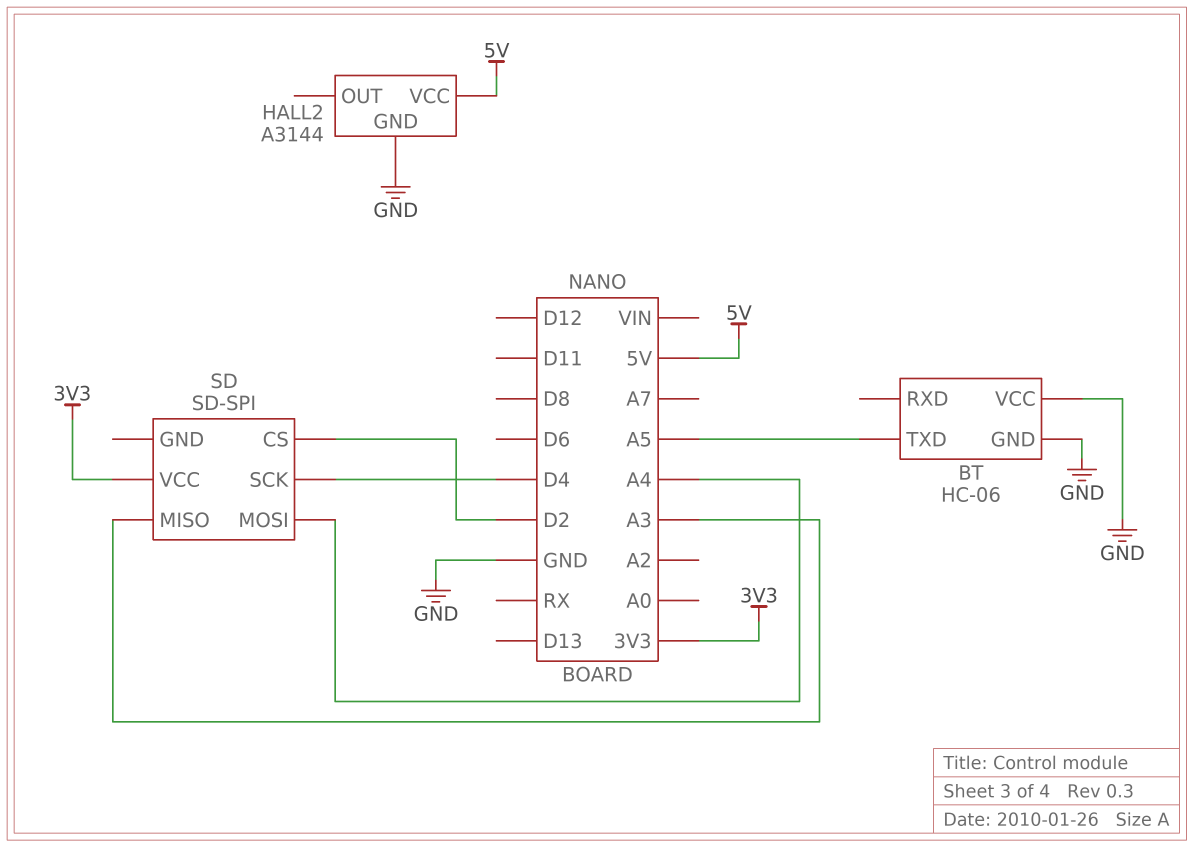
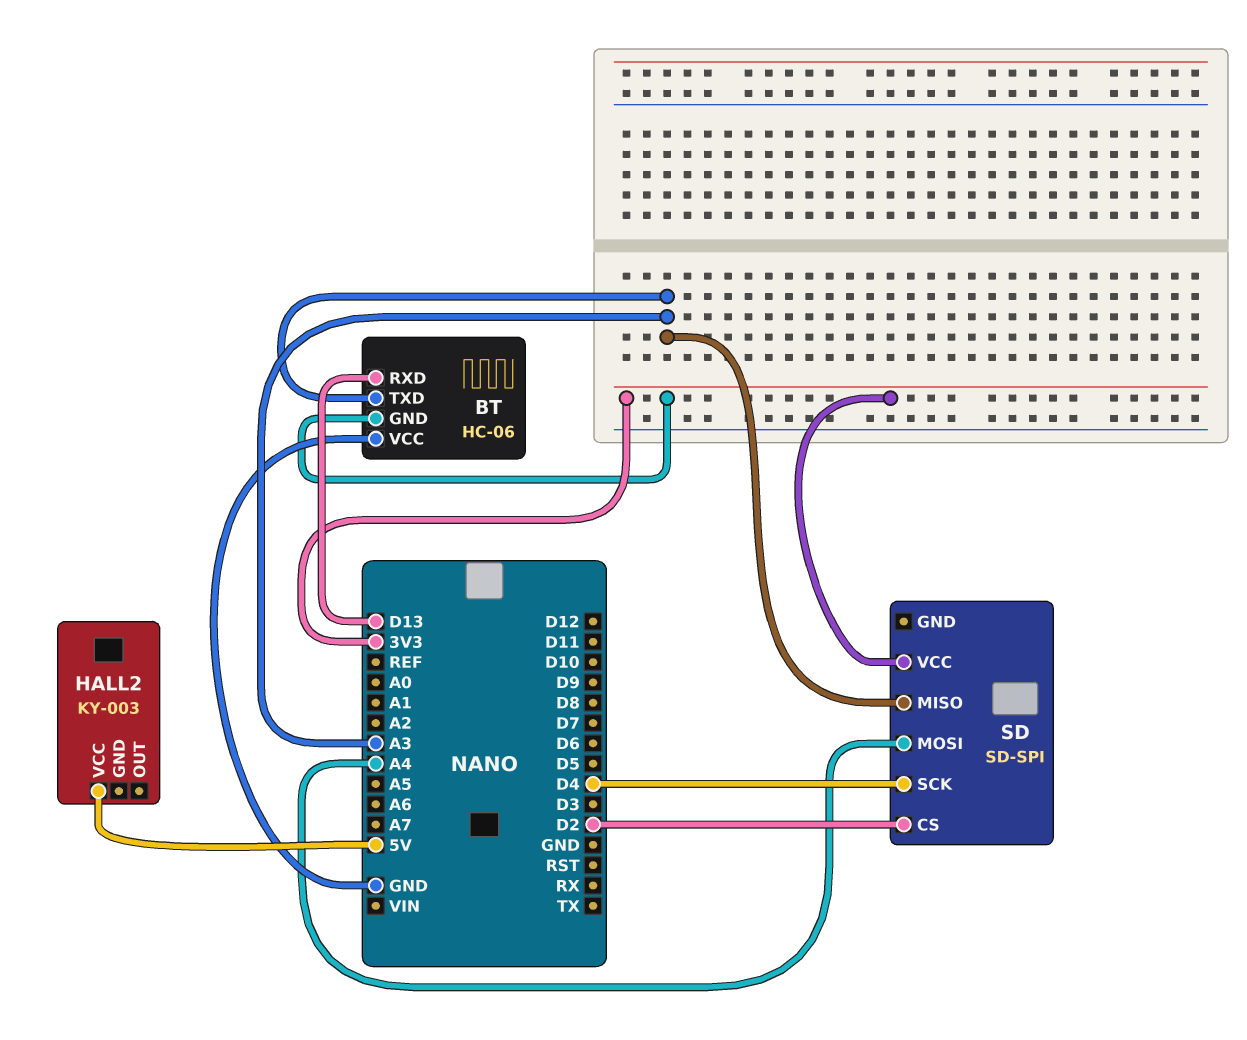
BT pin GND: GND -> 3V3
BT pin RXD: none -> D13
BT pin TXD: A5 -> A3
HALL2: A3144 -> KY-003
HALL2 pin GND: GND -> none

